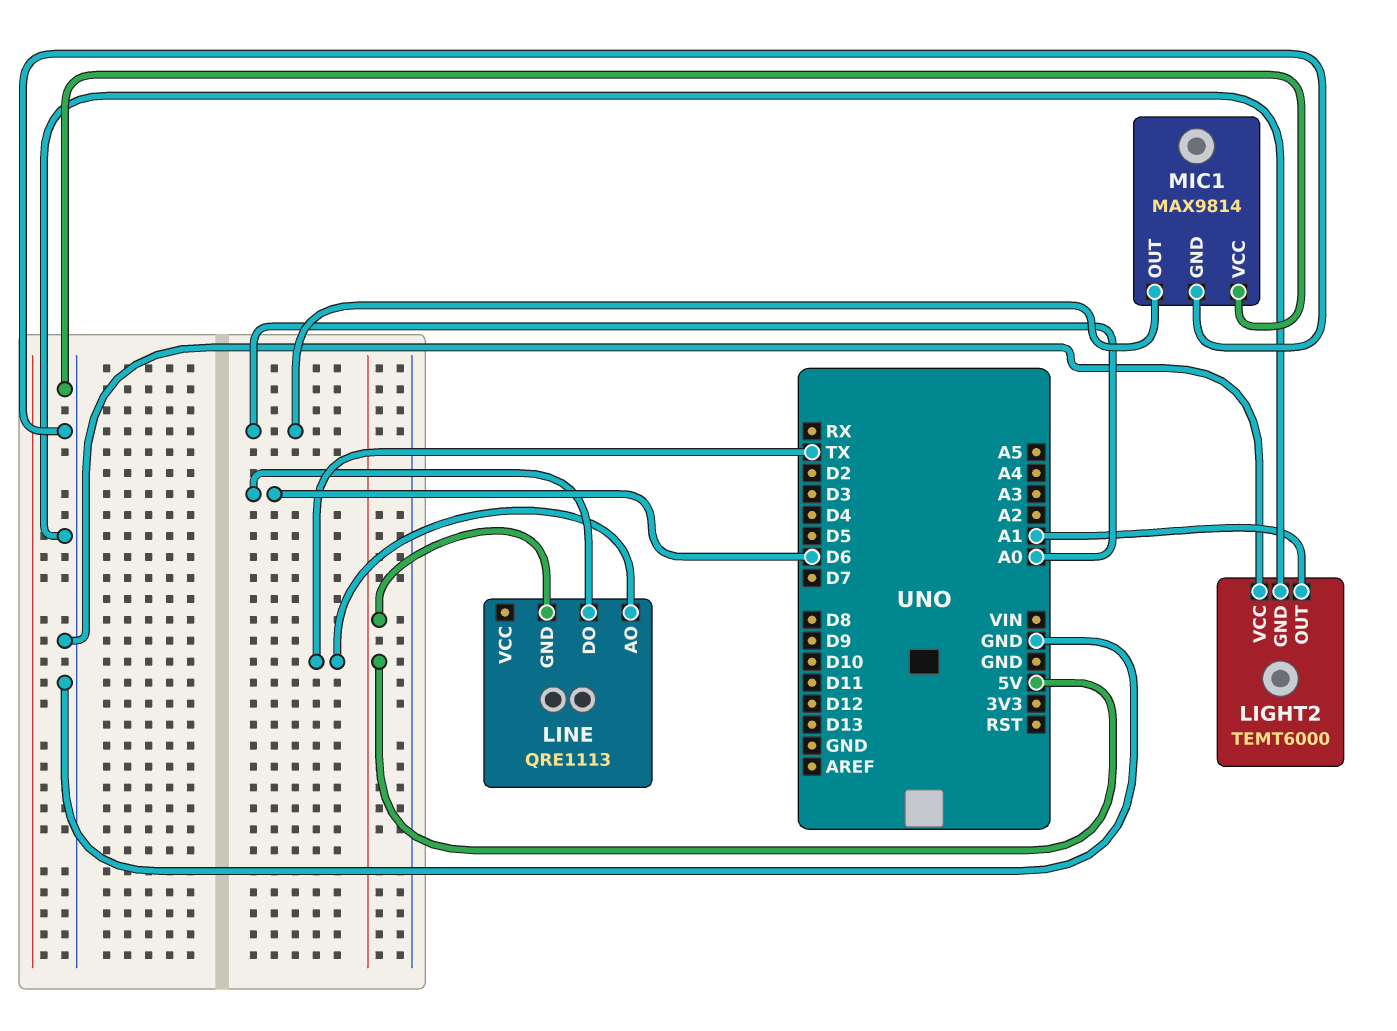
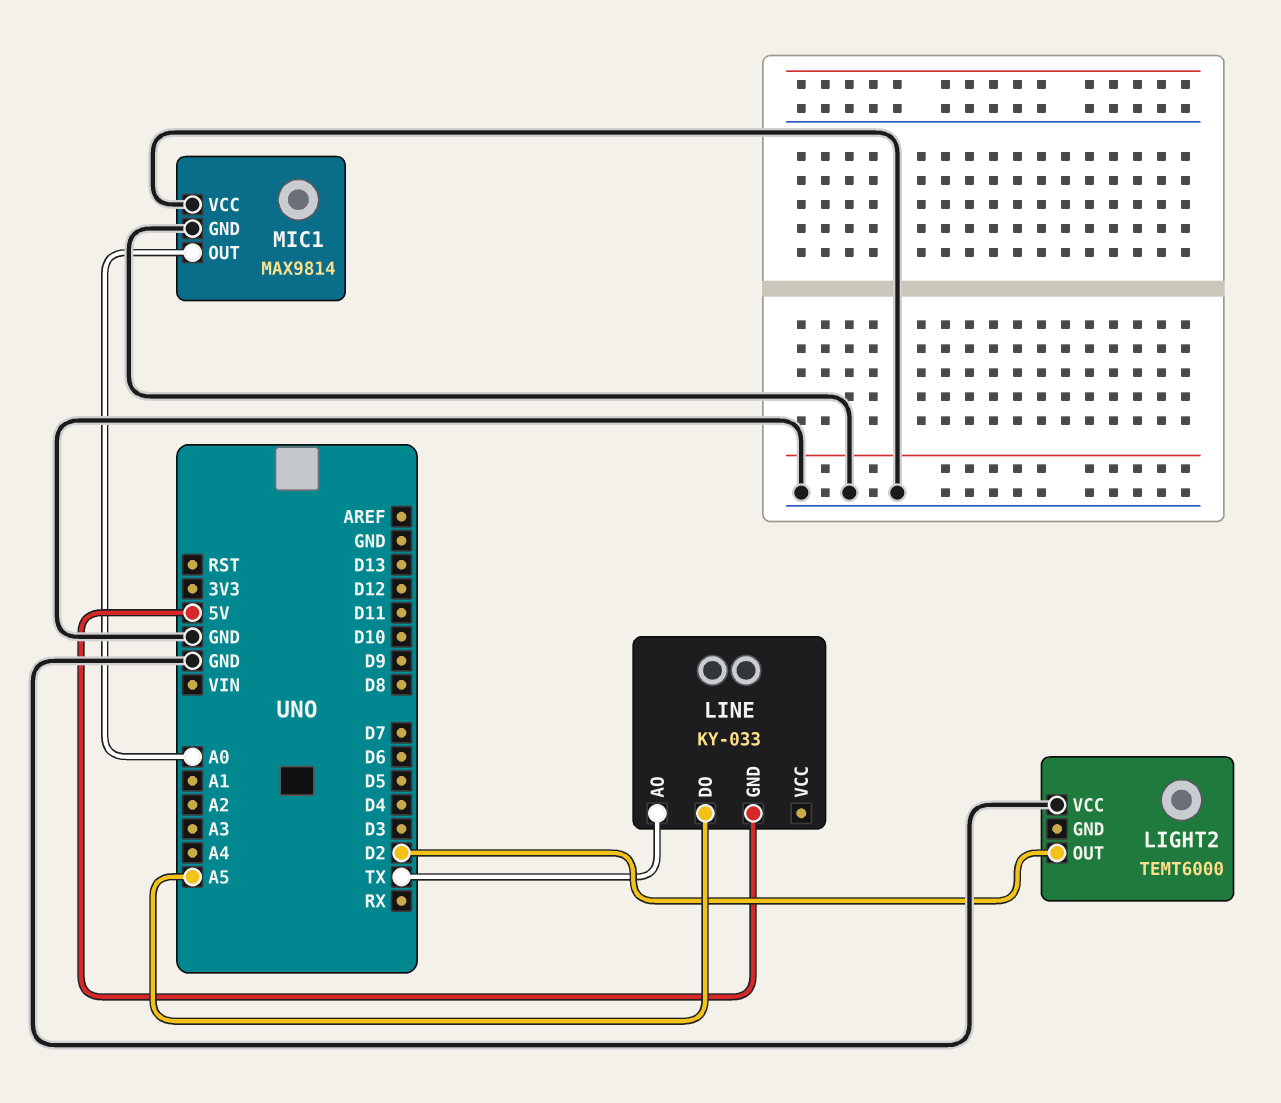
LIGHT2 pin GND: GND -> none
LIGHT2 pin OUT: A1 -> D2
LINE: QRE1113 -> KY-033
LINE pin DO: D6 -> A5

